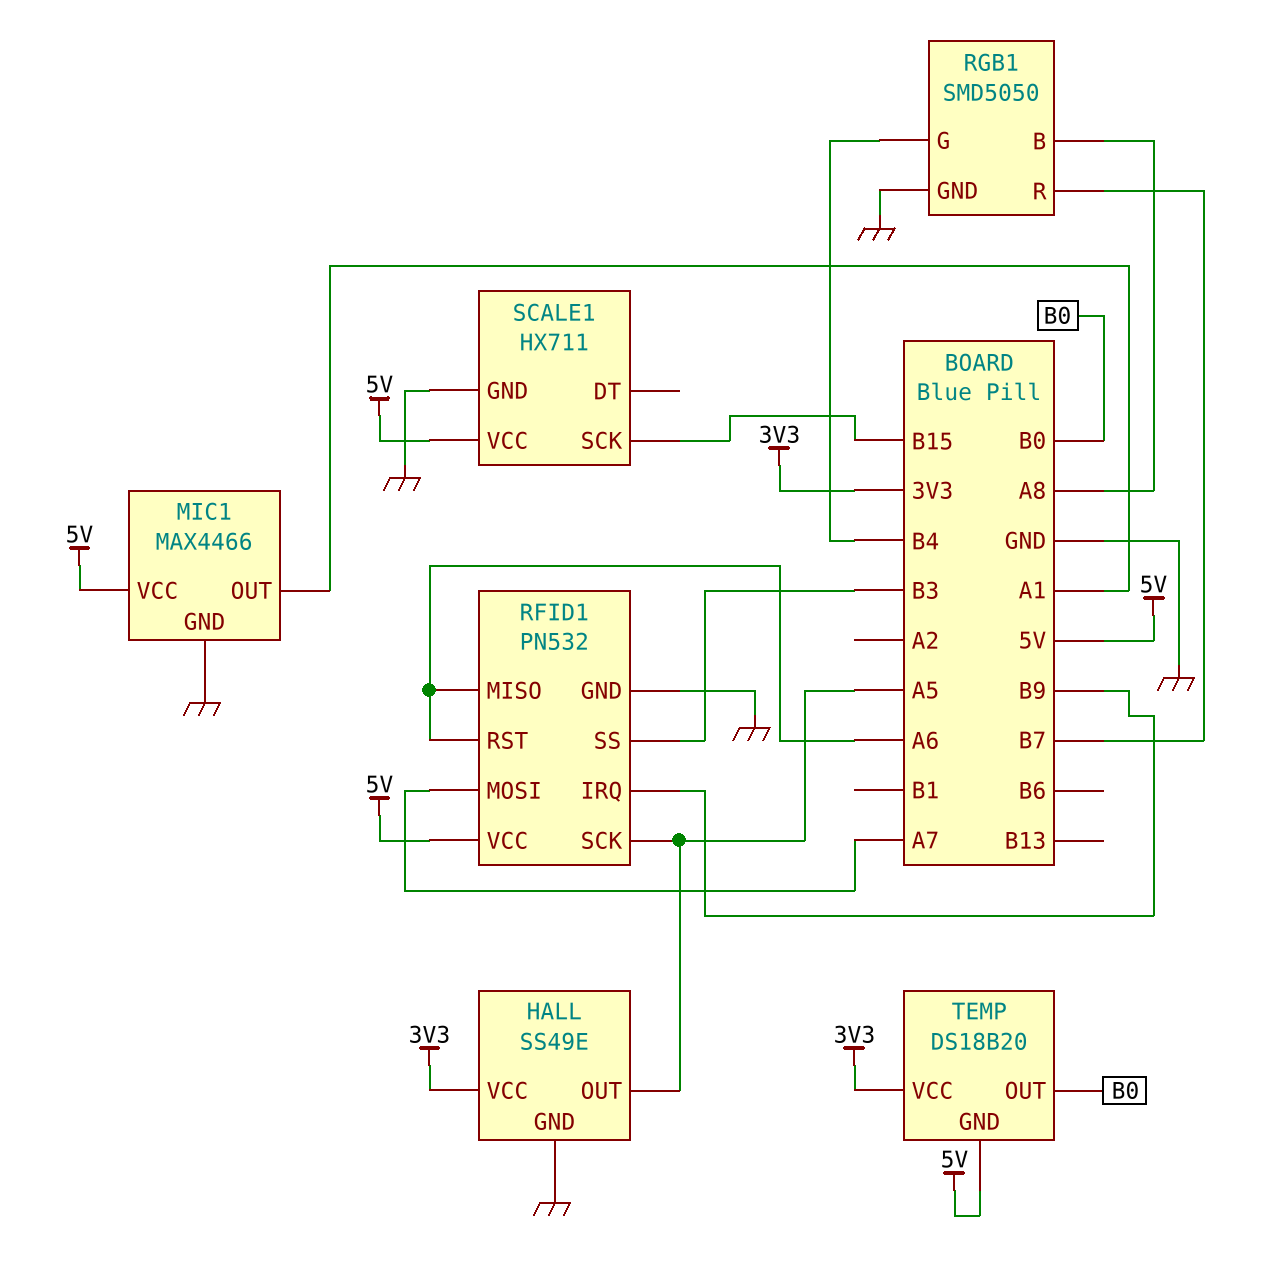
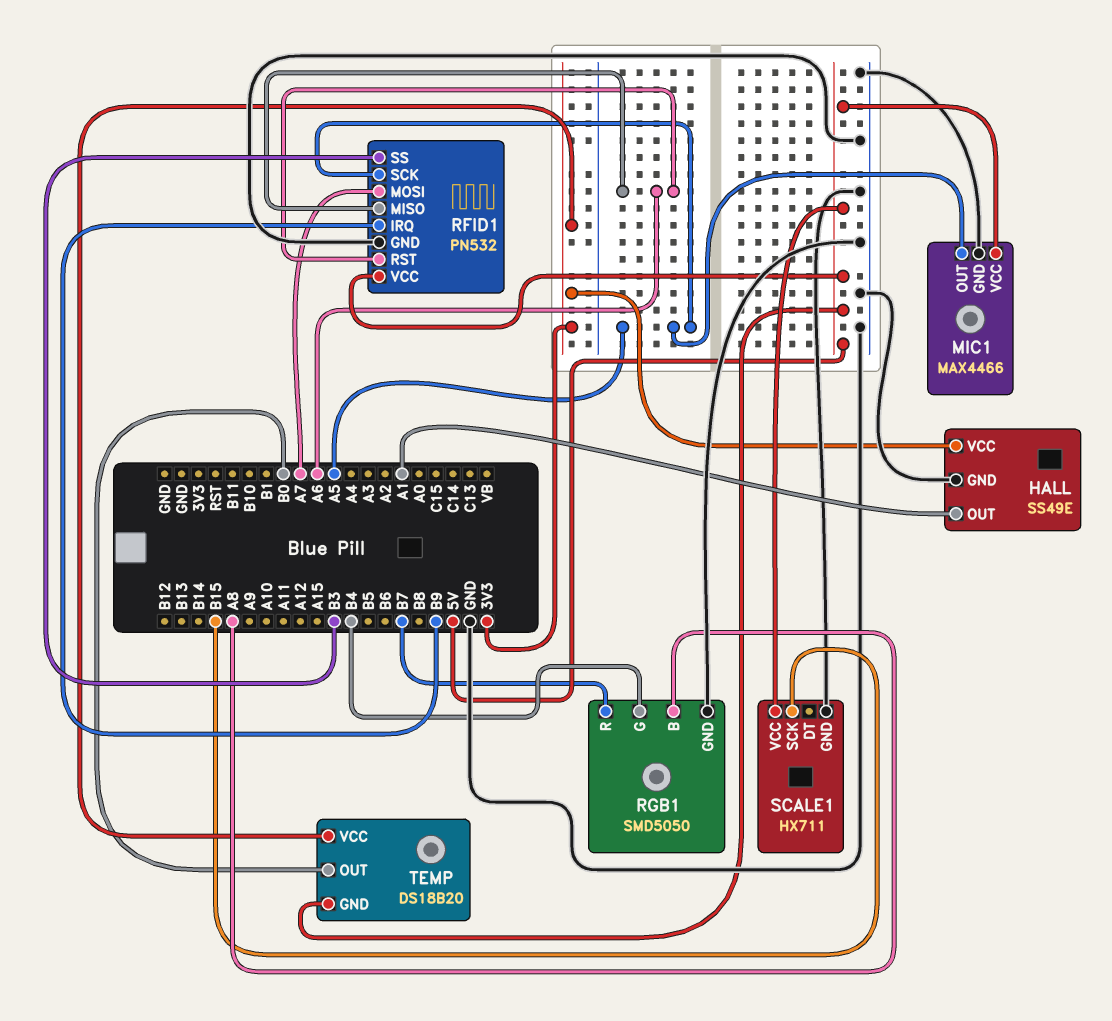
HALL pin OUT: A5 -> A1
MIC1 pin OUT: A1 -> A5

